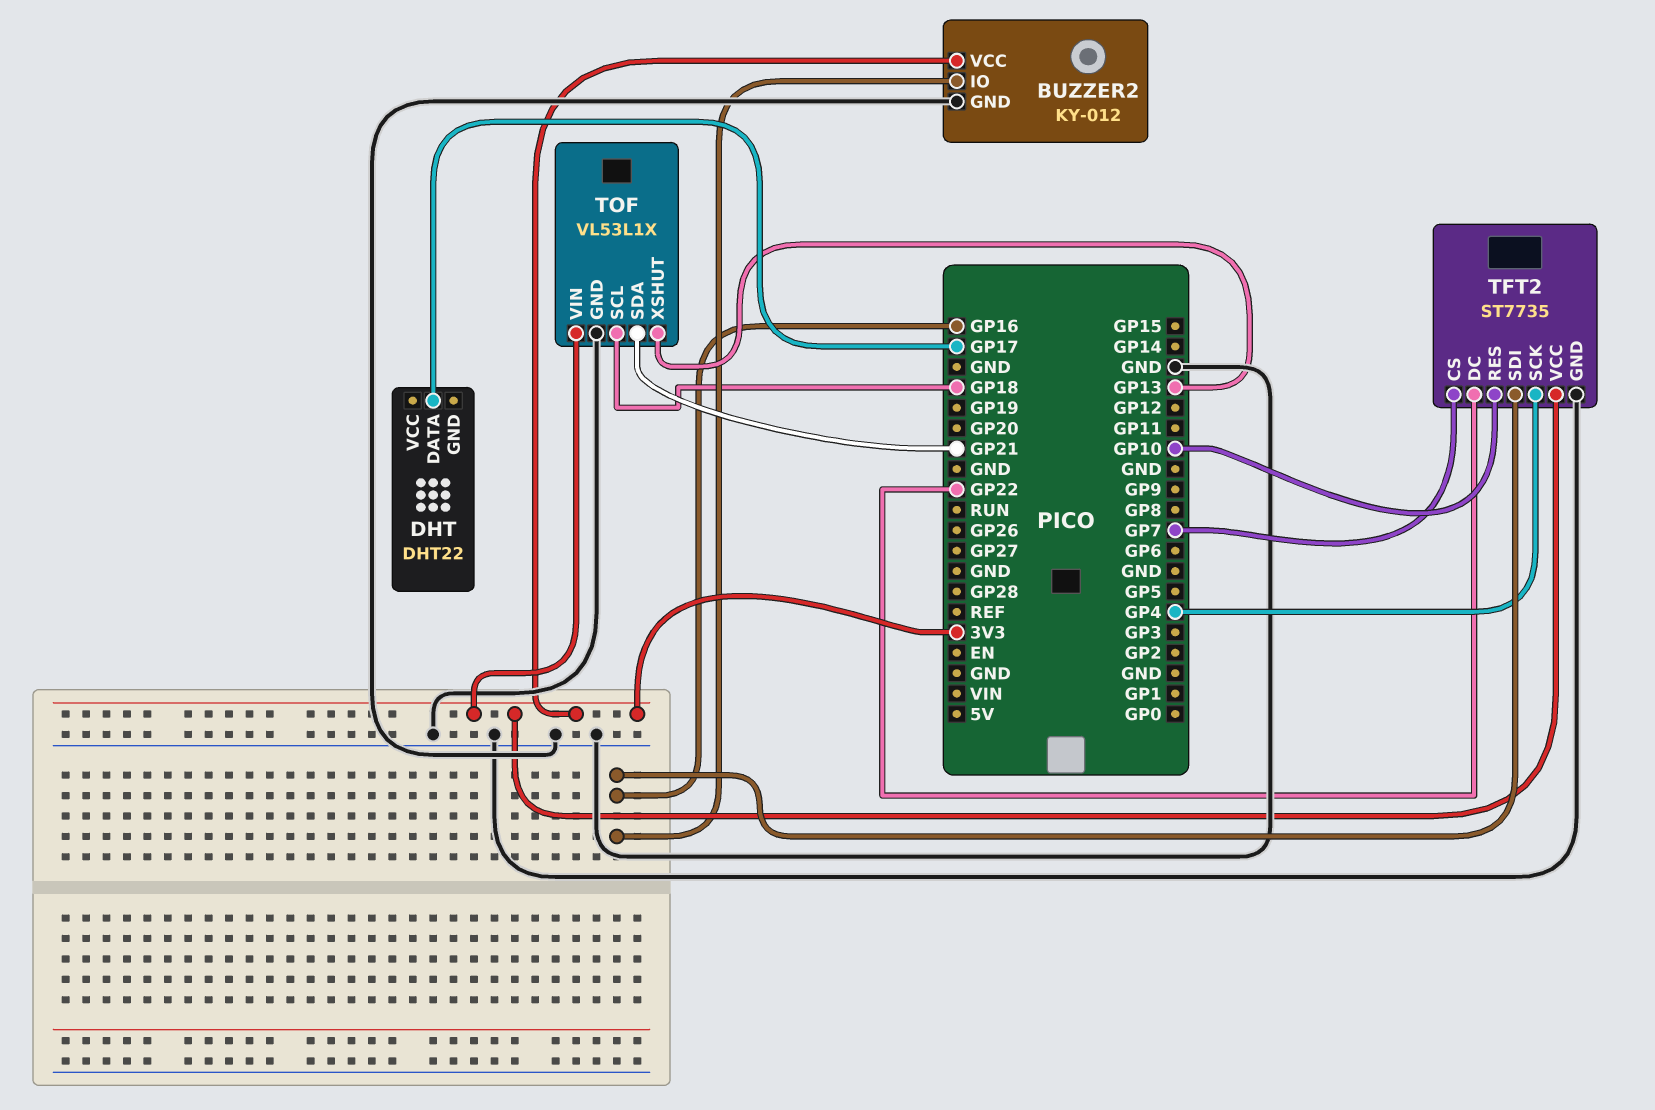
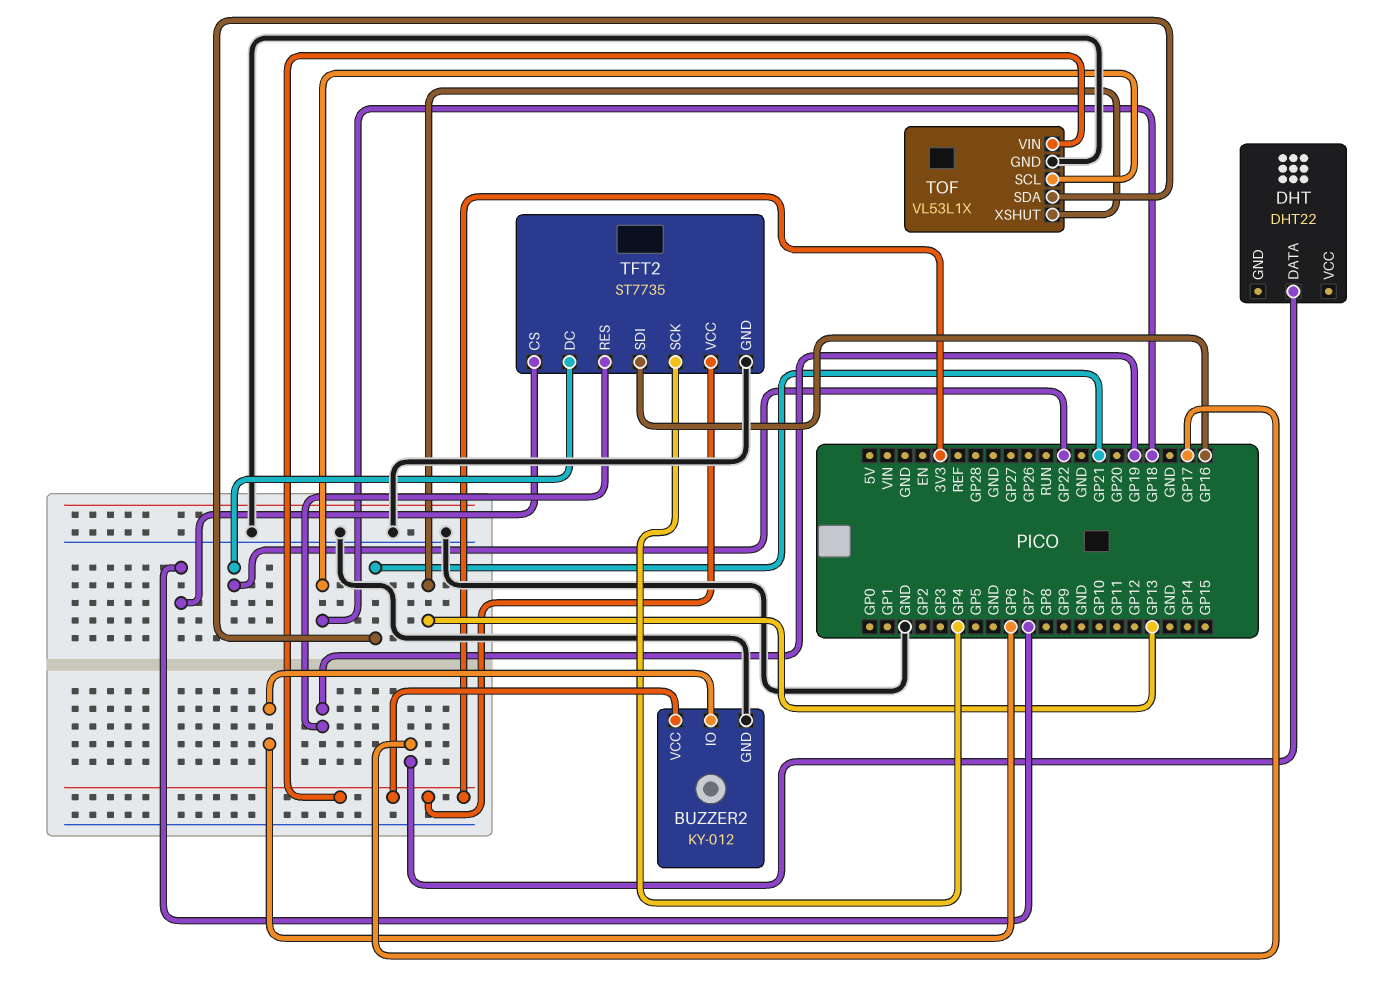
BUZZER2 pin IO: GP16 -> GP6
TFT2 pin RES: GP10 -> GP19

